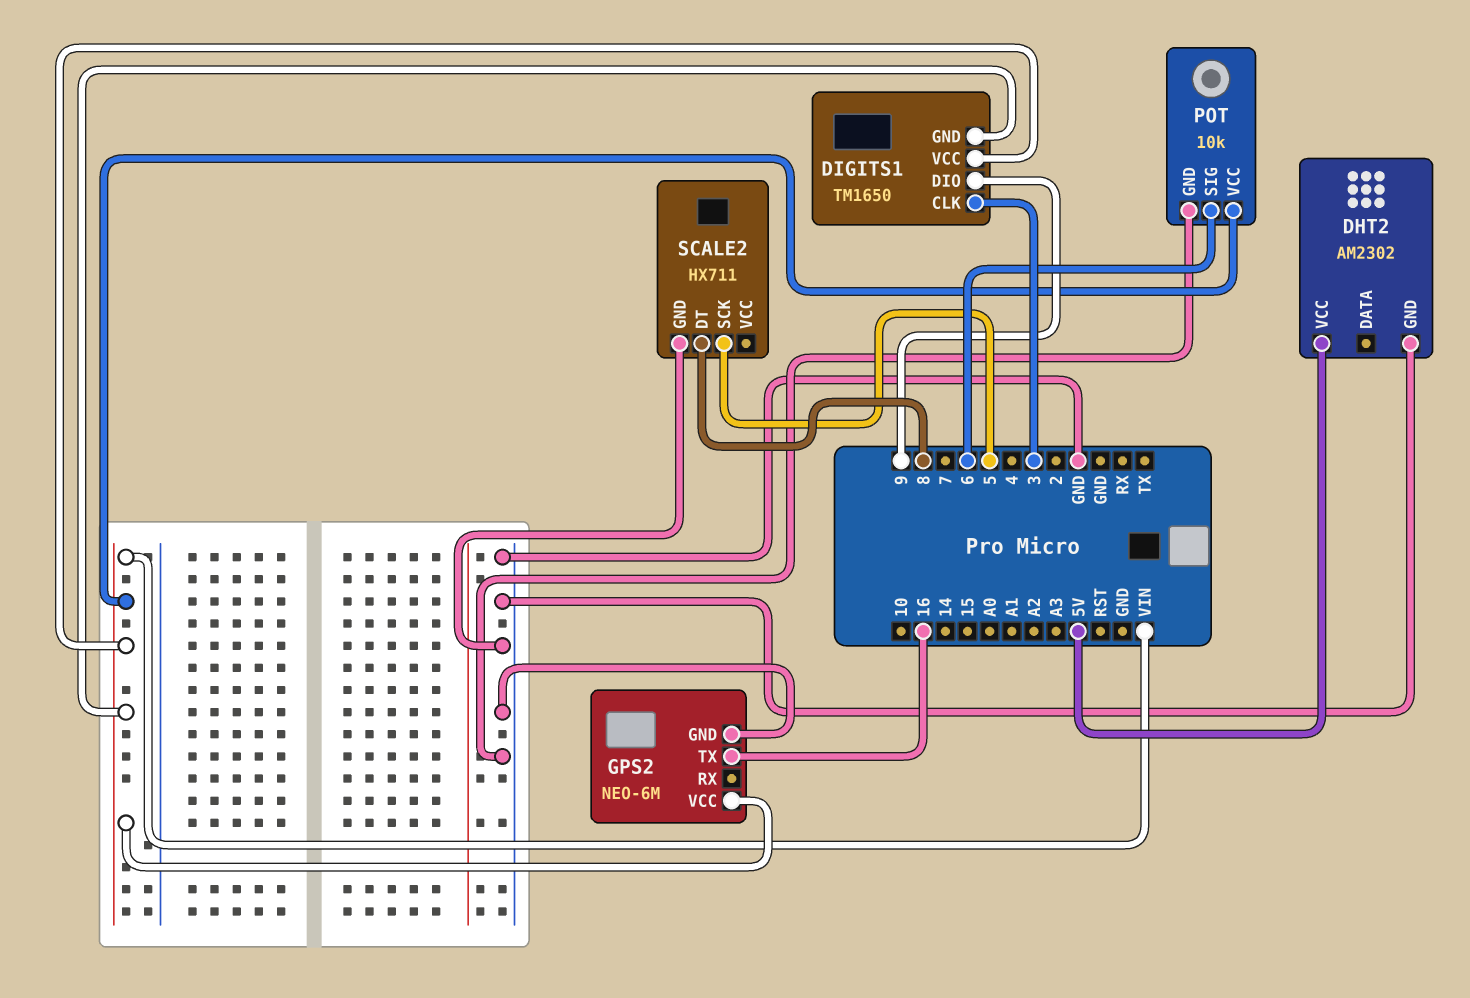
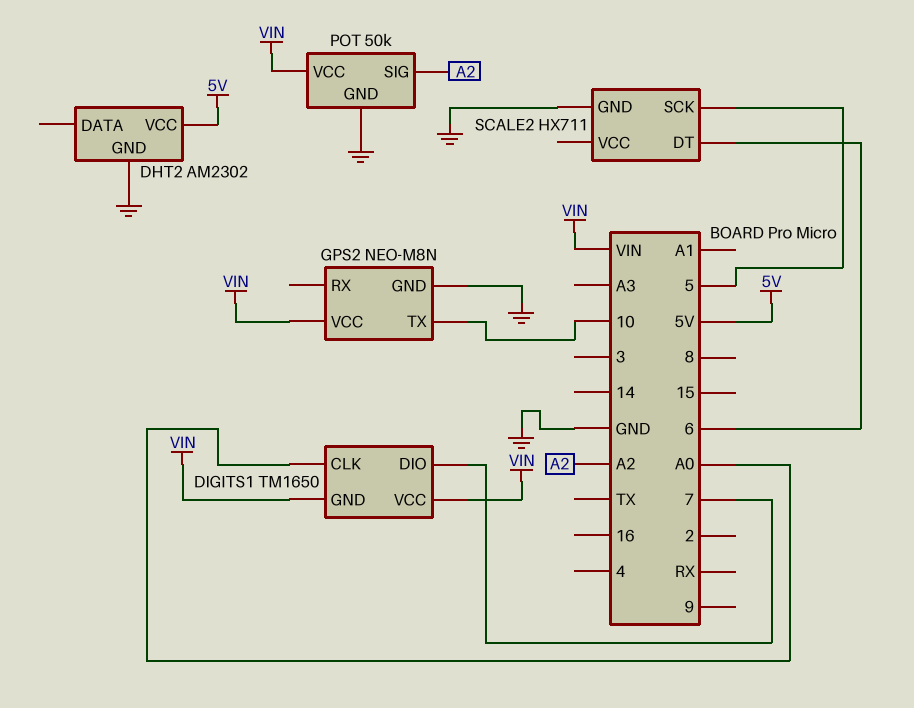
DIGITS1 pin CLK: 3 -> A0
DIGITS1 pin DIO: 9 -> 7
GPS2: NEO-6M -> NEO-M8N
GPS2 pin TX: 16 -> 10
POT: 10k -> 50k
POT pin SIG: 6 -> A2
SCALE2 pin DT: 8 -> 6

